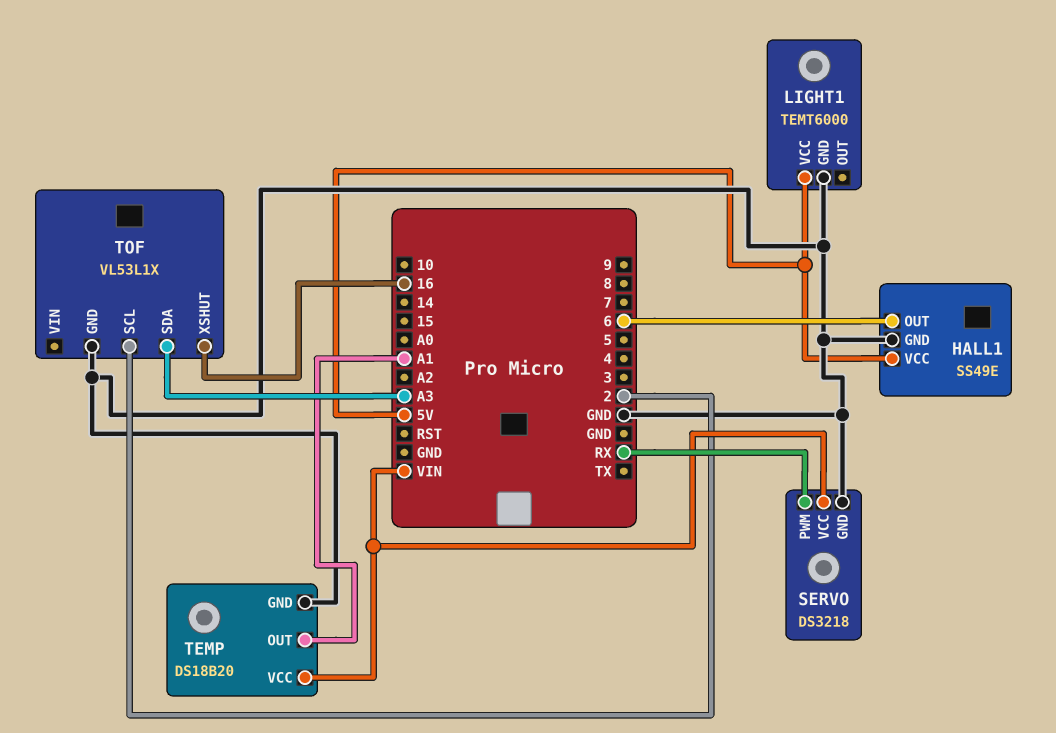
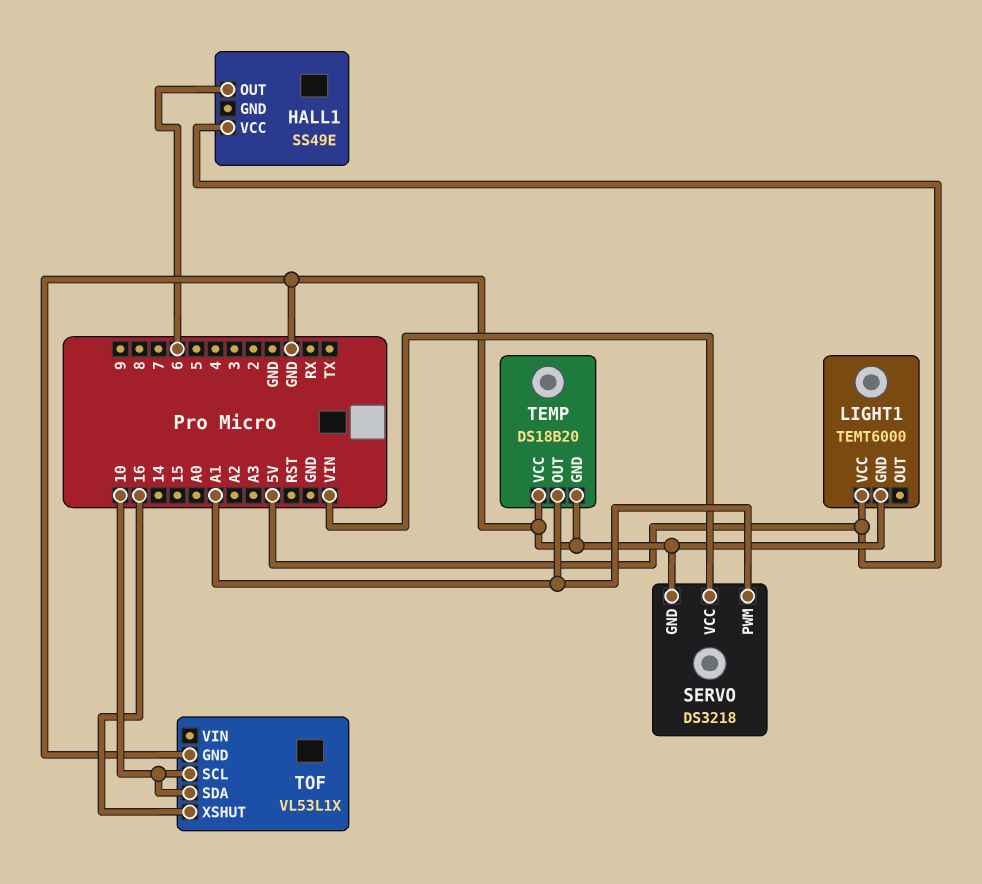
HALL1 pin GND: GND -> none
SERVO pin PWM: RX -> A1
TEMP pin VCC: VIN -> GND
TOF pin SCL: 2 -> 10
TOF pin SDA: A3 -> 10

